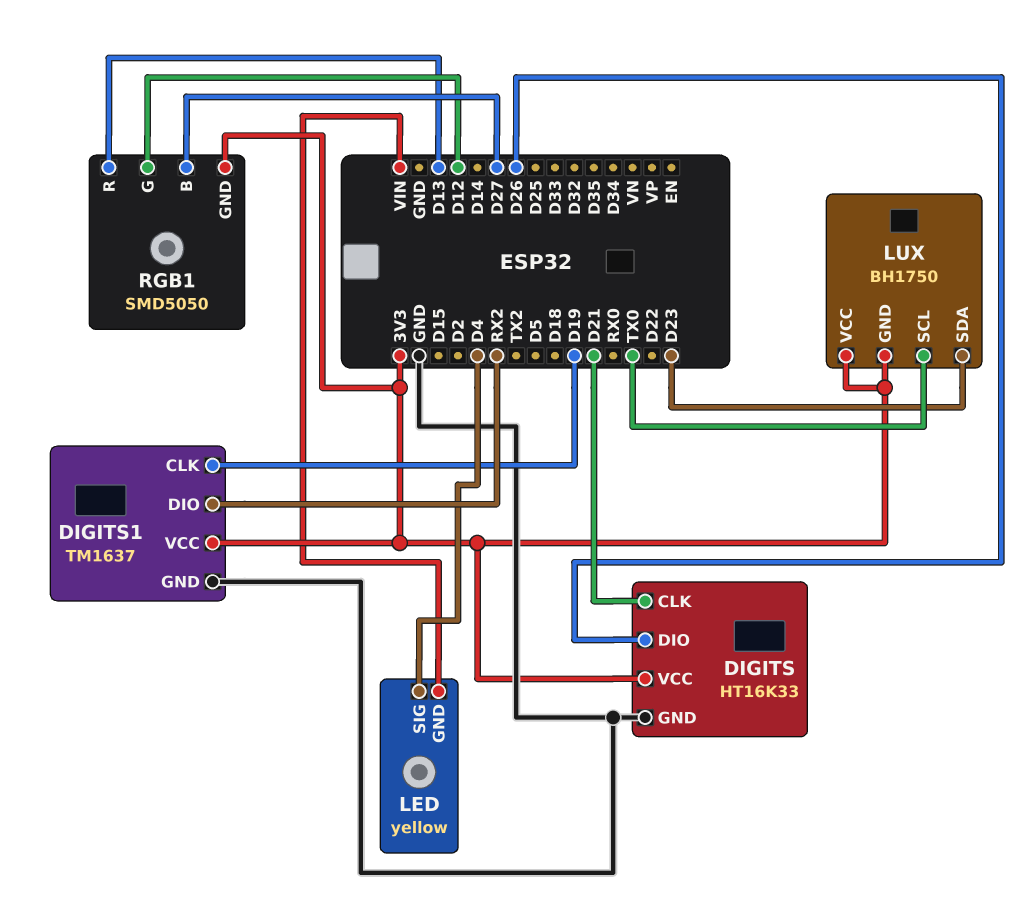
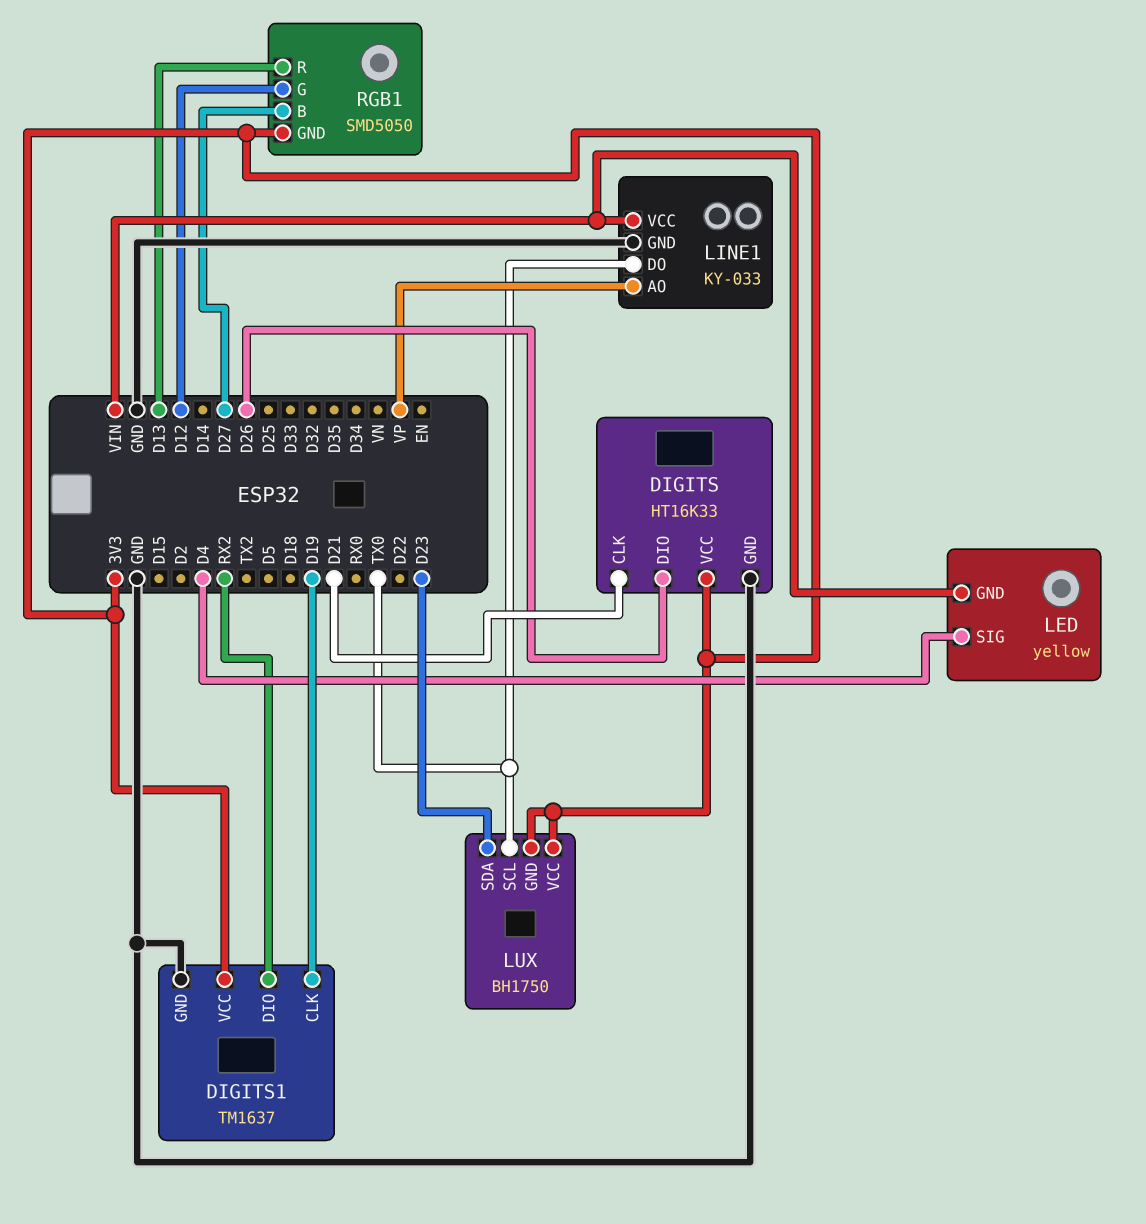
LINE1: none -> KY-033
LINE1 pin AO: none -> VP
LINE1 pin DO: none -> TX0
LINE1 pin GND: none -> GND
LINE1 pin VCC: none -> VIN

